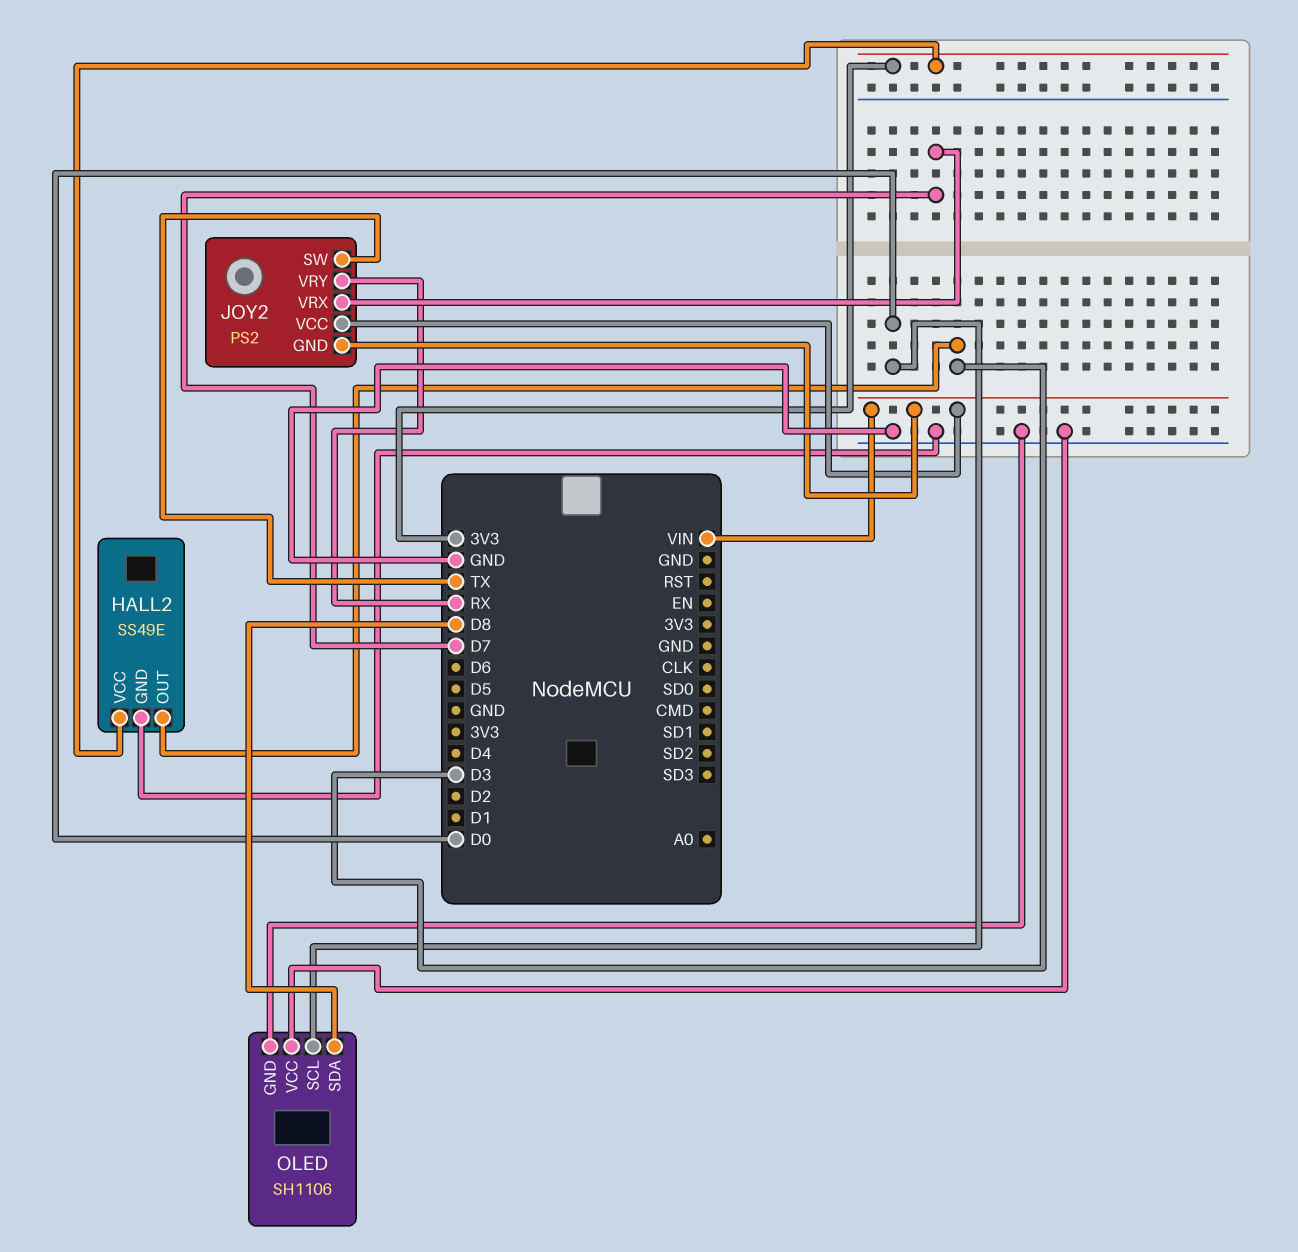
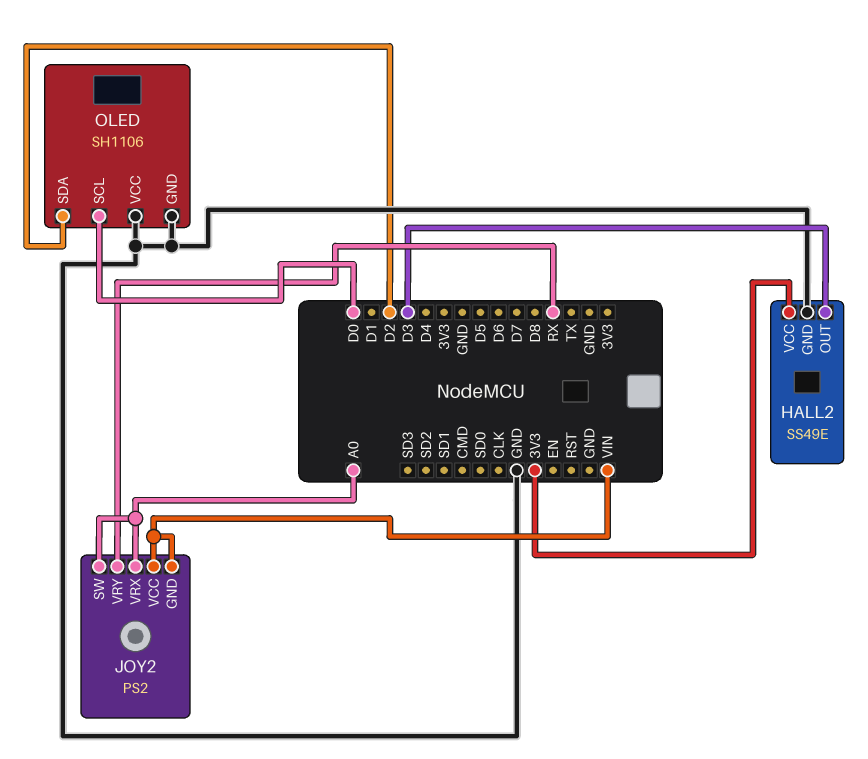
JOY2 pin SW: TX -> A0
JOY2 pin VRX: D7 -> A0
OLED pin SDA: D8 -> D2

